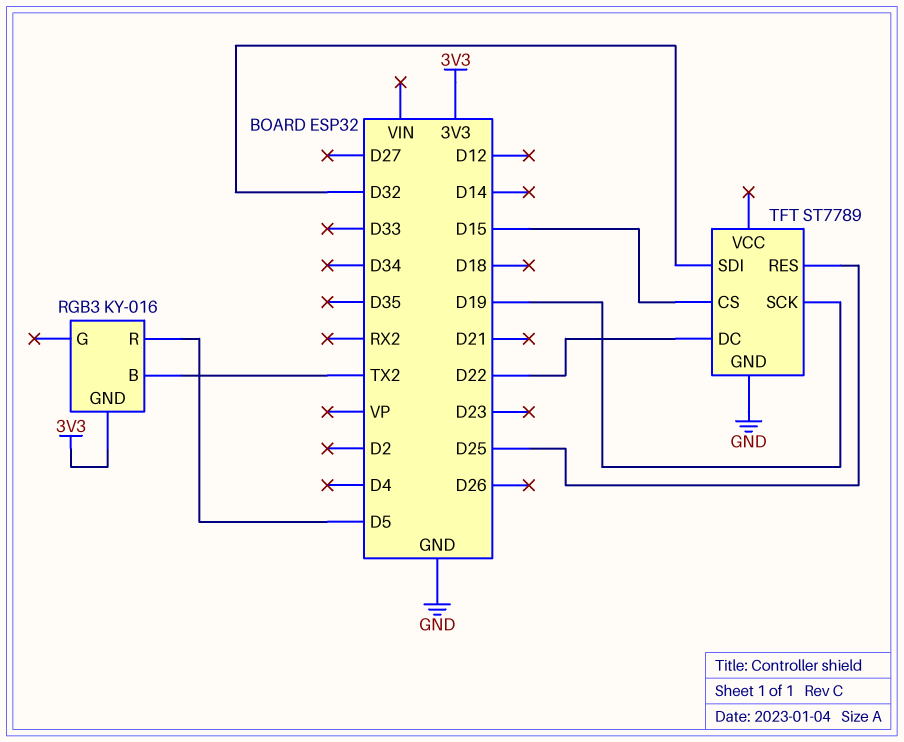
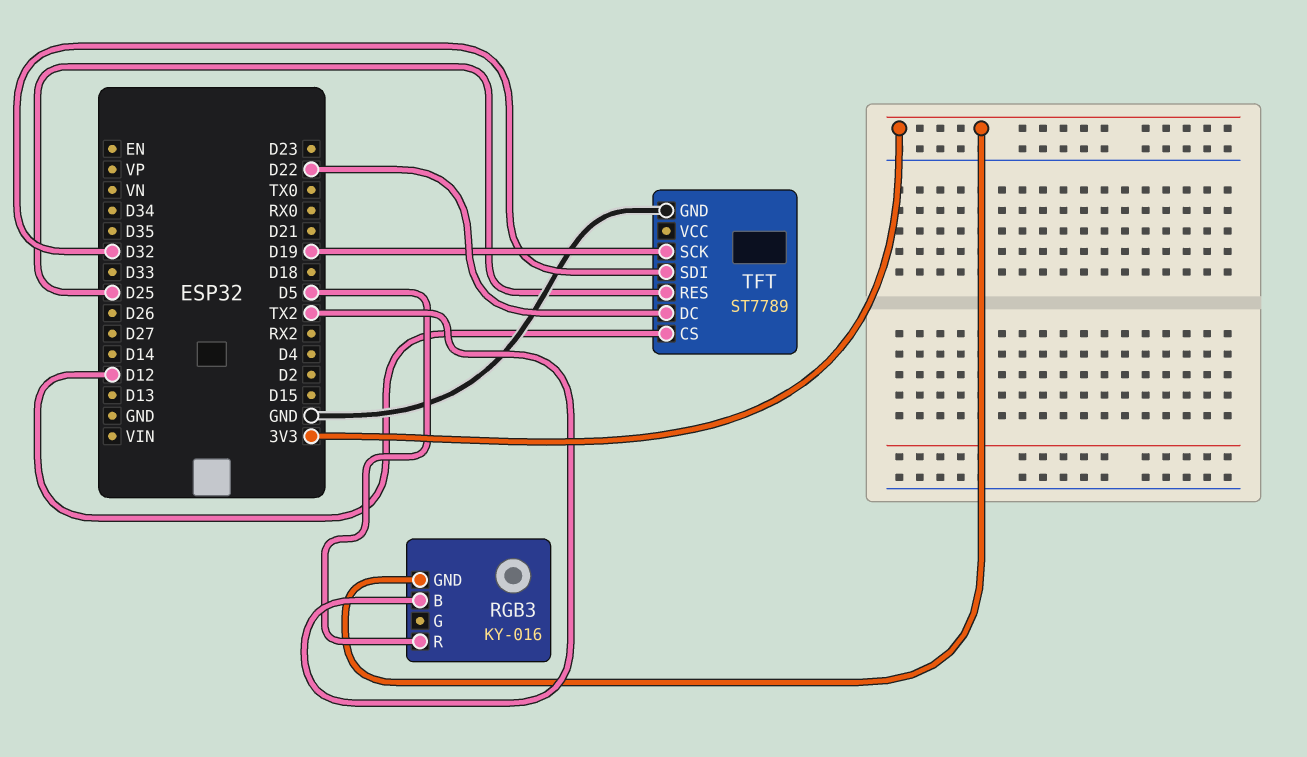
TFT pin CS: D15 -> D12

